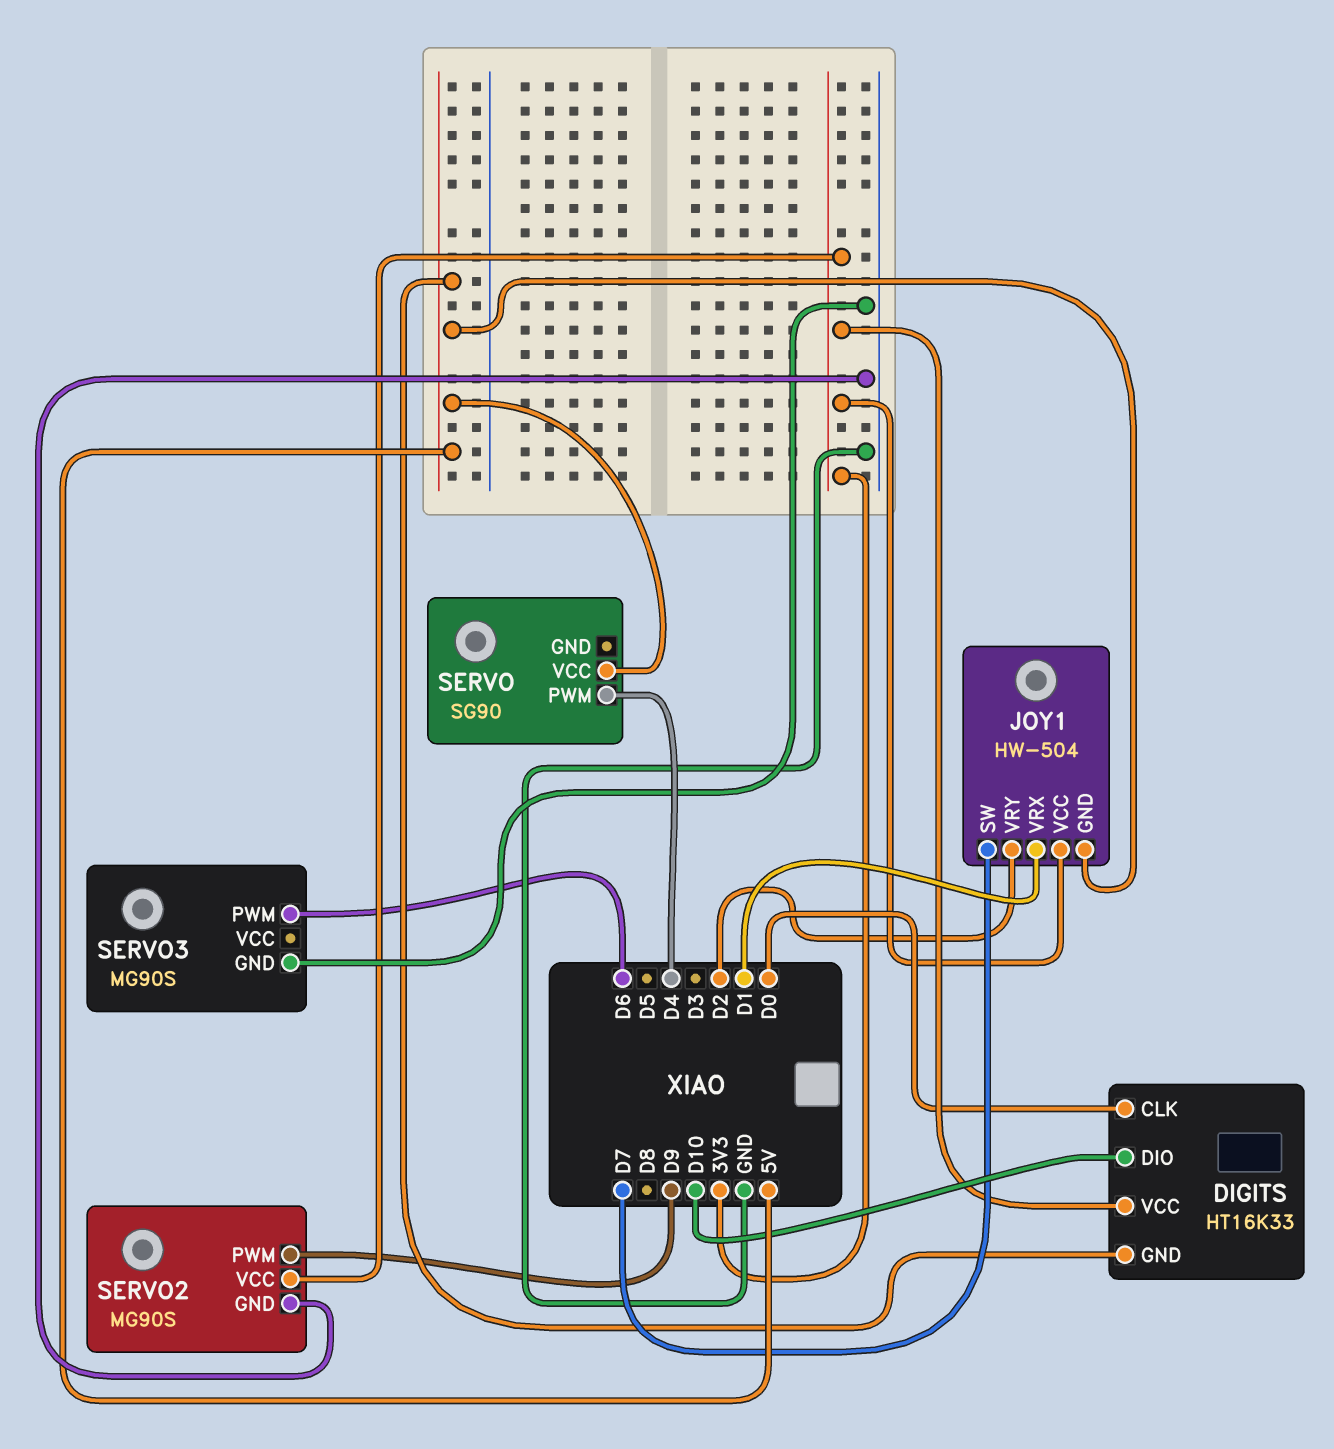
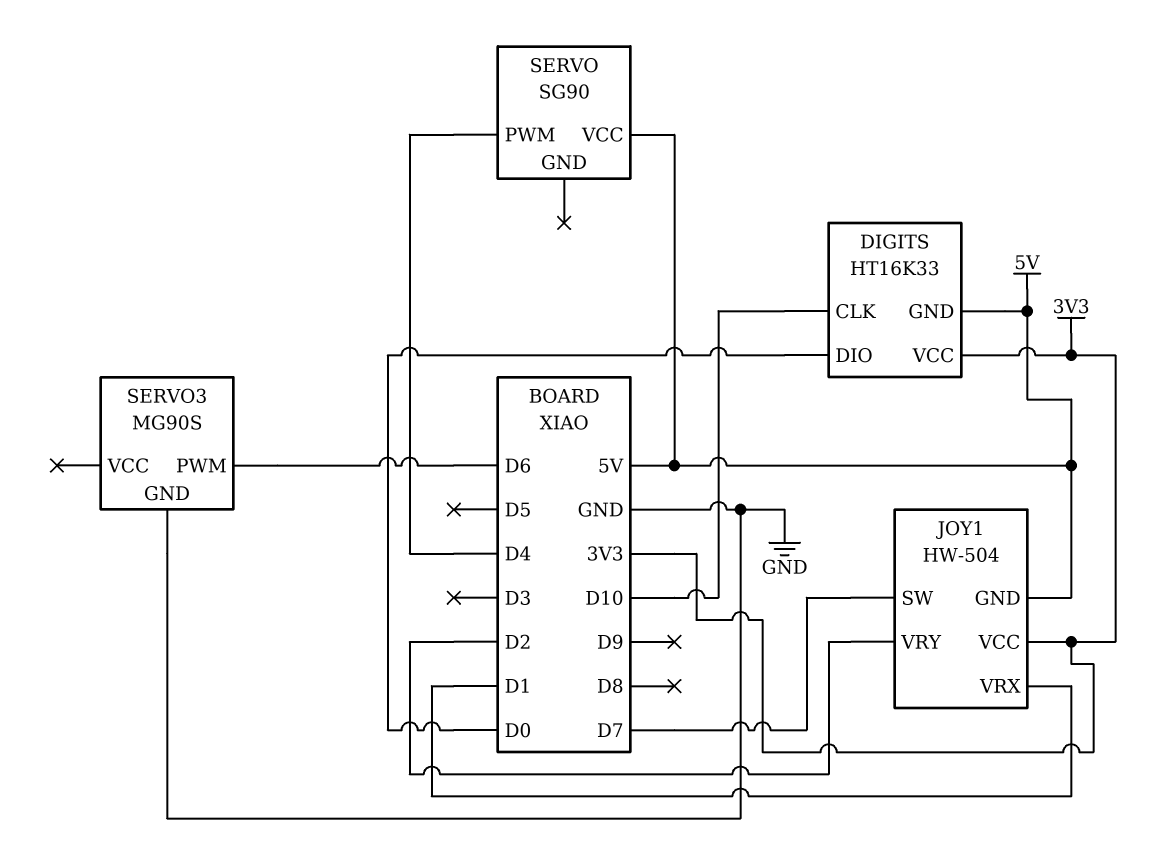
DIGITS pin CLK: D0 -> D10
DIGITS pin DIO: D10 -> D0
SERVO2: MG90S -> none
SERVO2 pin GND: GND -> none
SERVO2 pin PWM: D9 -> none
SERVO2 pin VCC: 3V3 -> none

